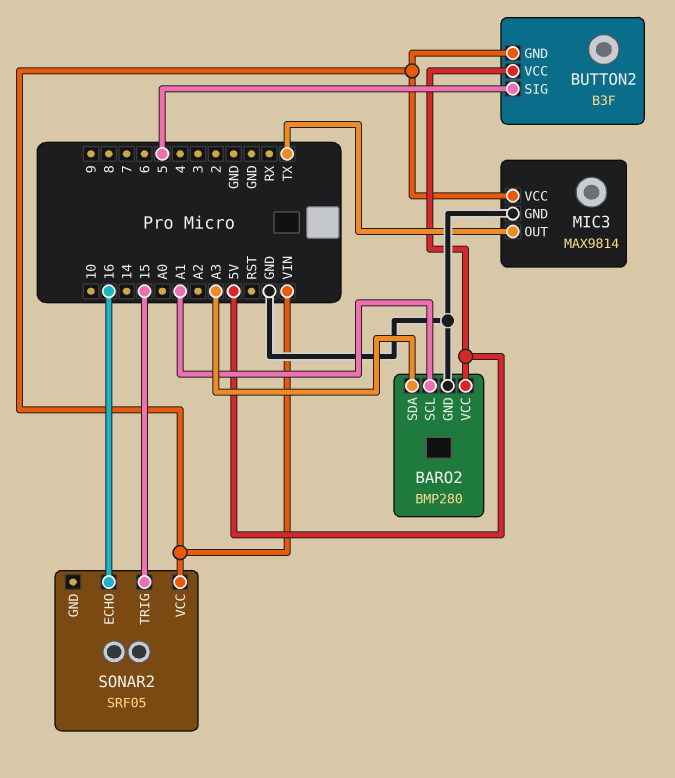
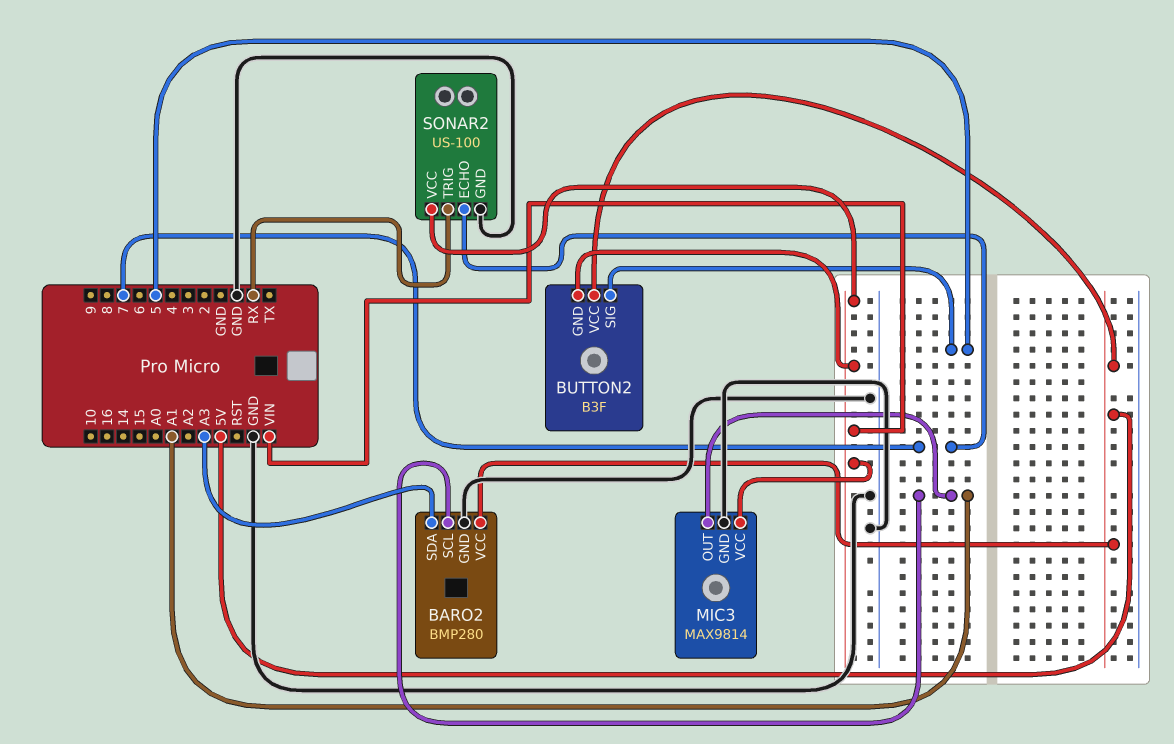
MIC3 pin OUT: TX -> A1
SONAR2: SRF05 -> US-100
SONAR2 pin ECHO: 16 -> 7
SONAR2 pin GND: none -> GND
SONAR2 pin TRIG: 15 -> RX

